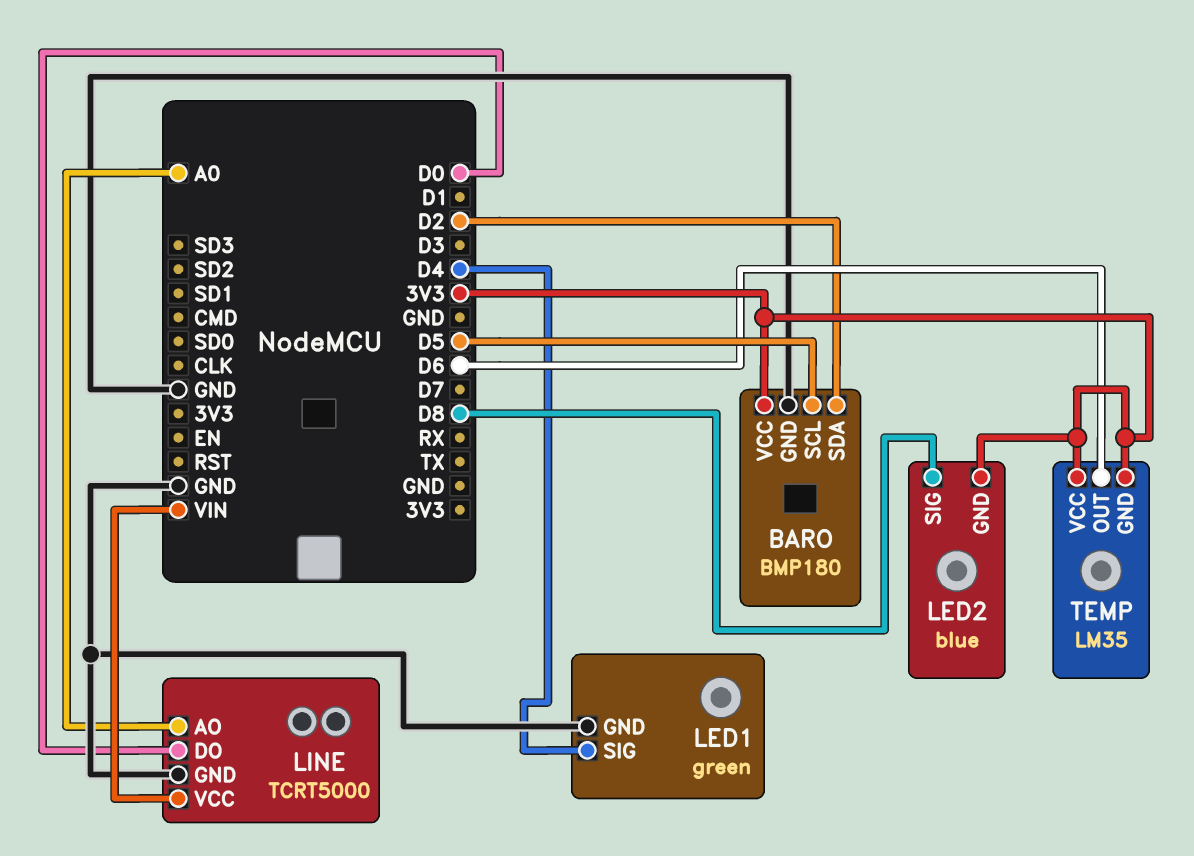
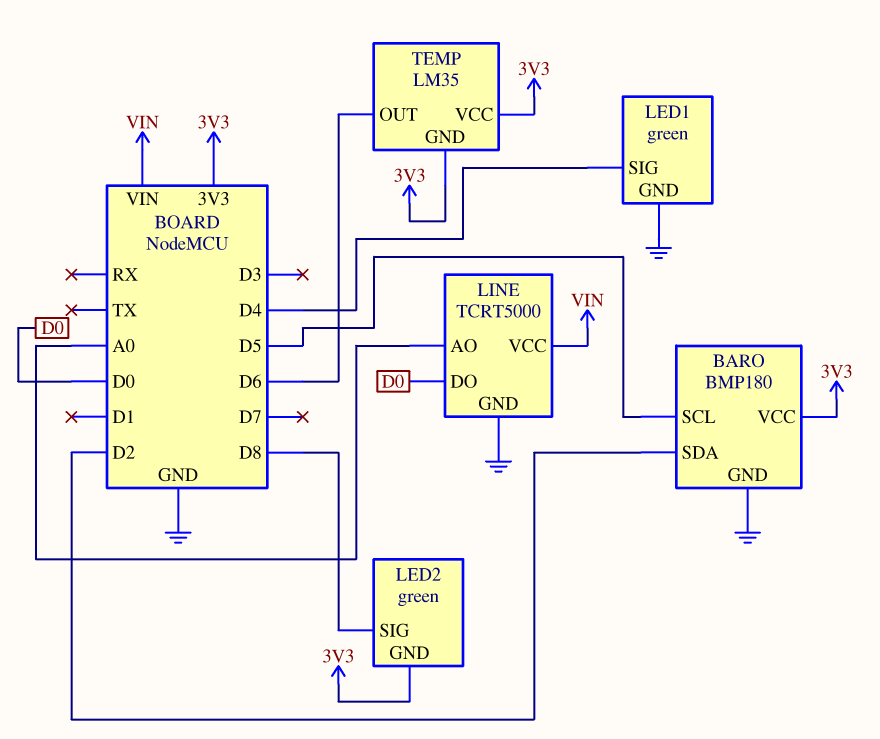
LED2: blue -> green

